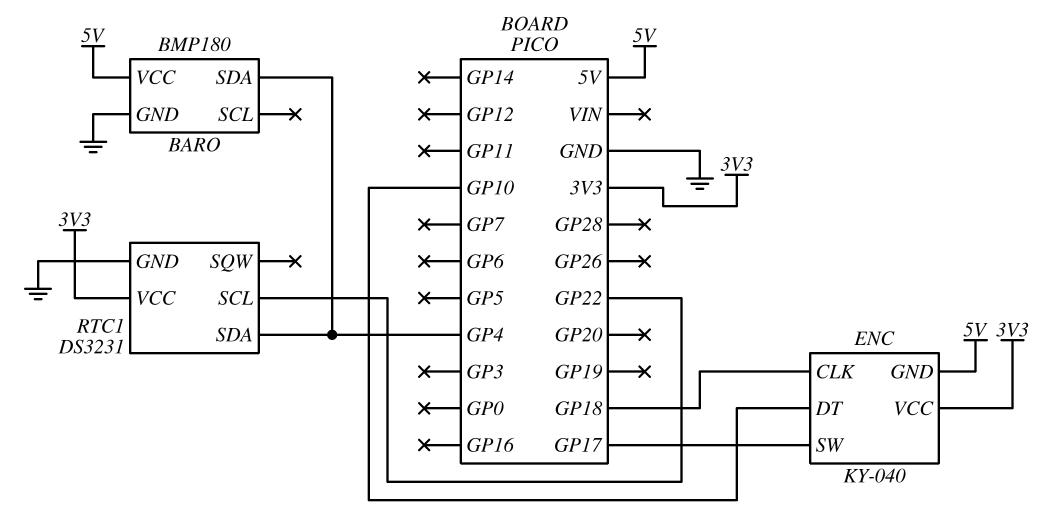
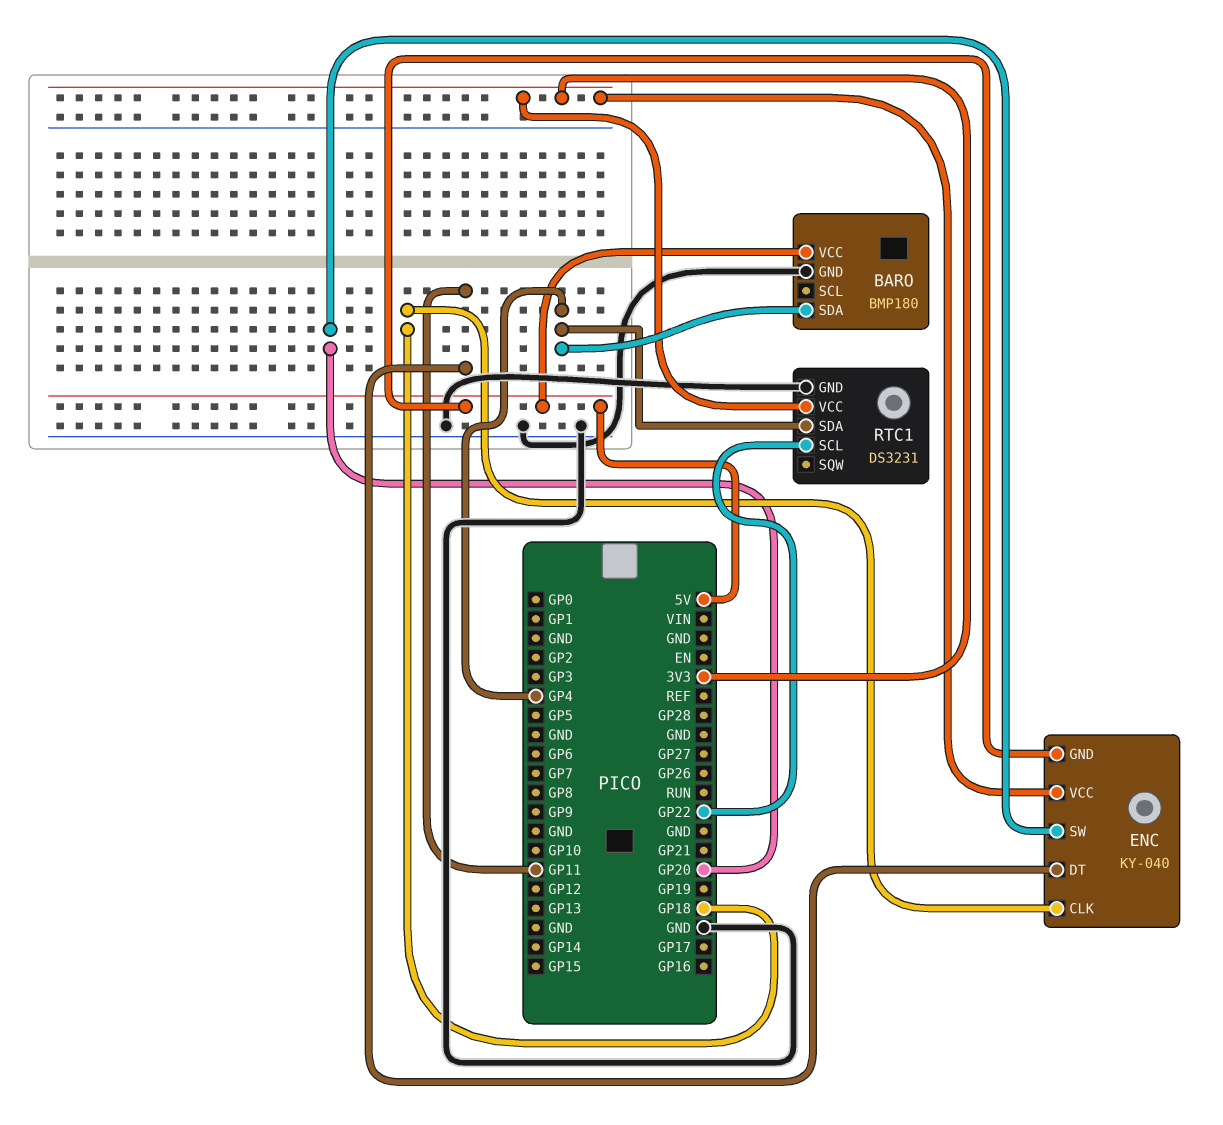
ENC pin DT: GP10 -> GP11
ENC pin SW: GP17 -> GP20

